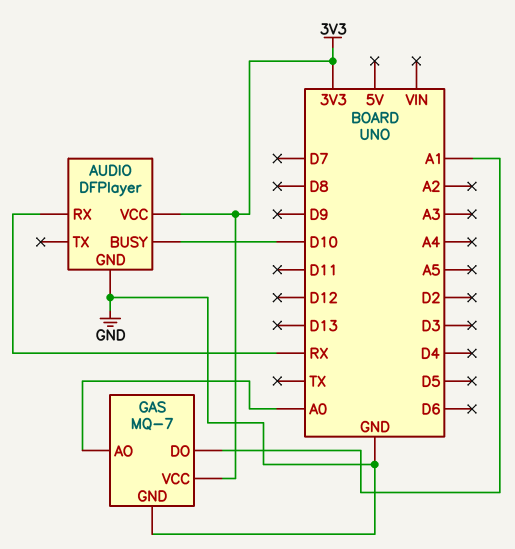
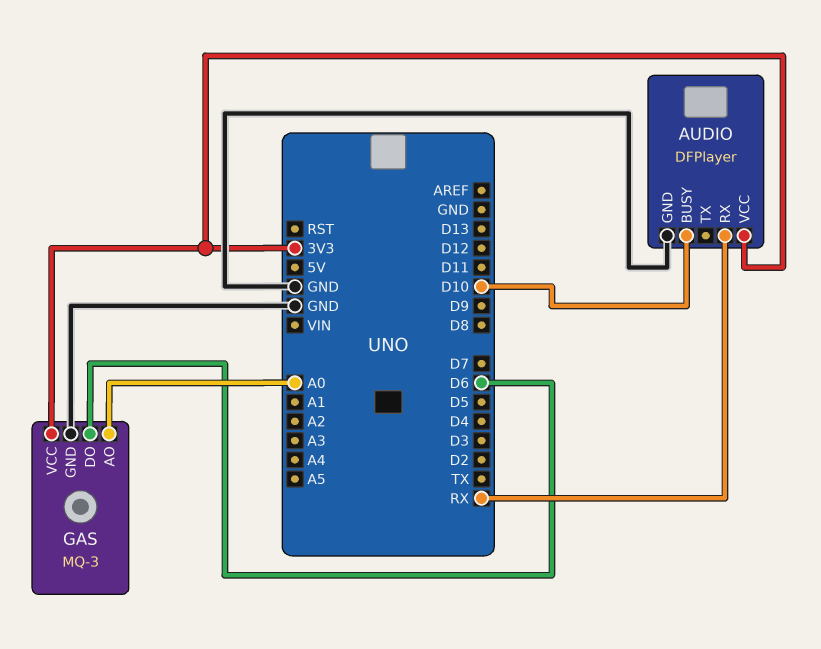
GAS: MQ-7 -> MQ-3
GAS pin DO: A1 -> D6

